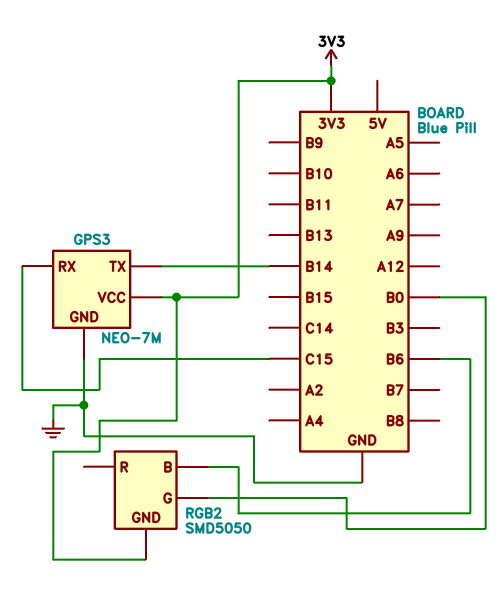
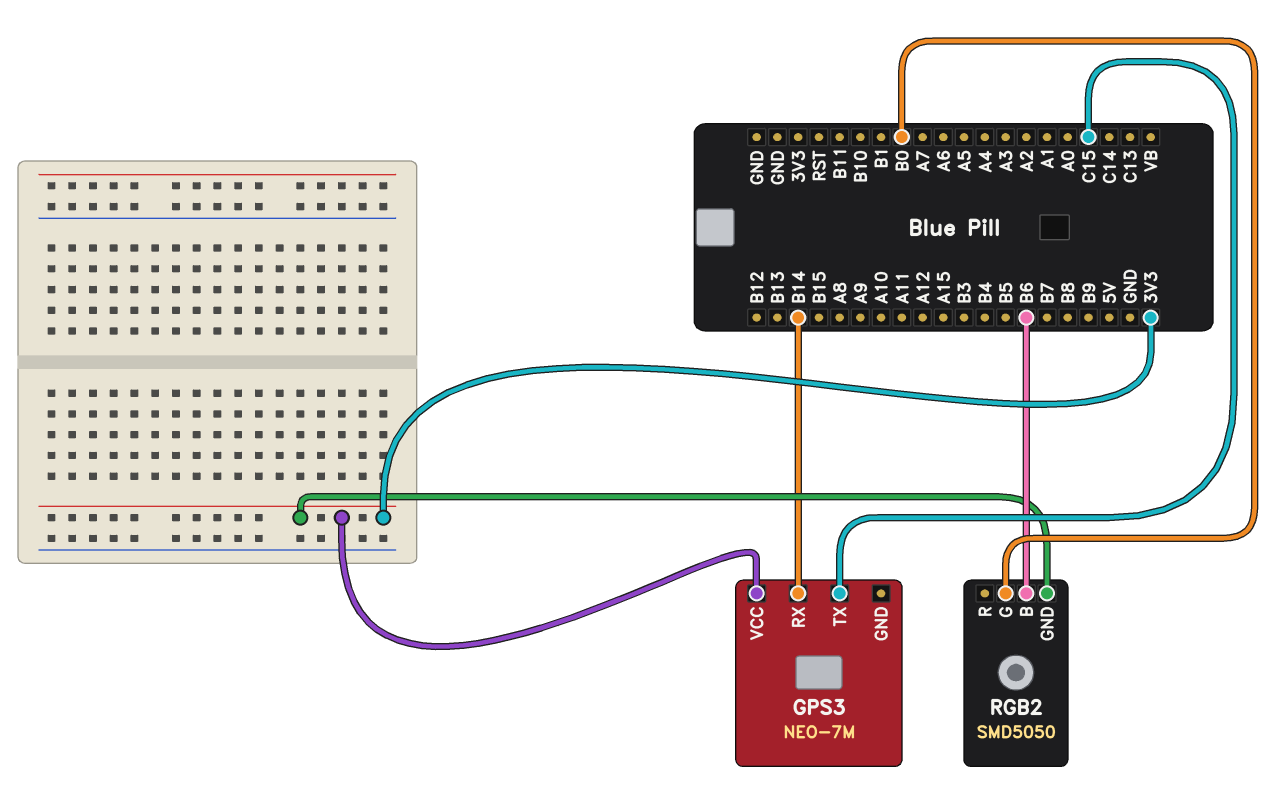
GPS3 pin GND: GND -> none
GPS3 pin RX: C15 -> B14
GPS3 pin TX: B14 -> C15

